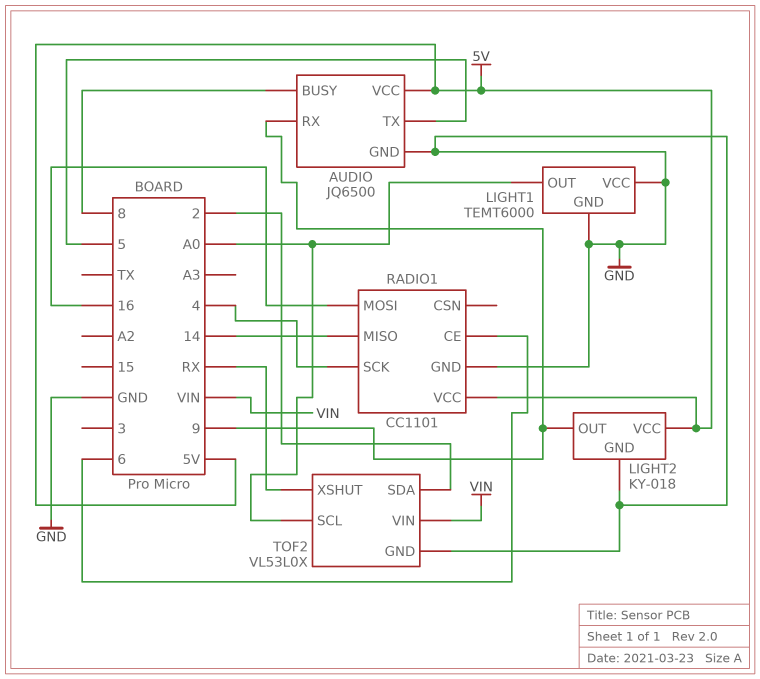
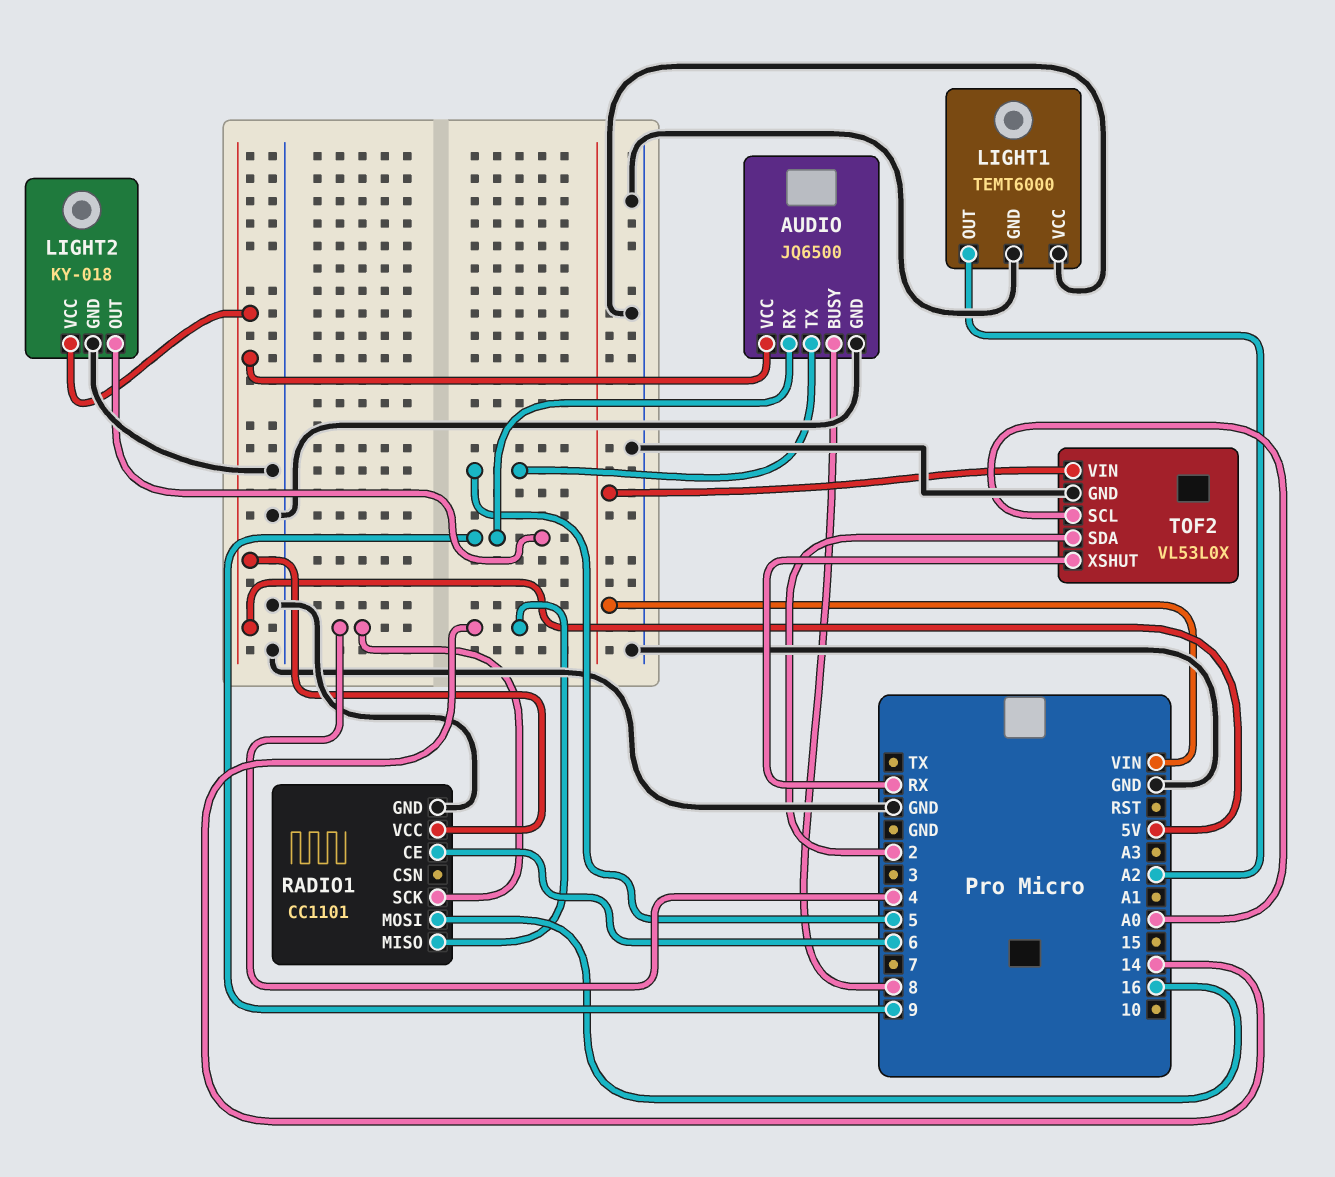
LIGHT1 pin OUT: A0 -> A2

